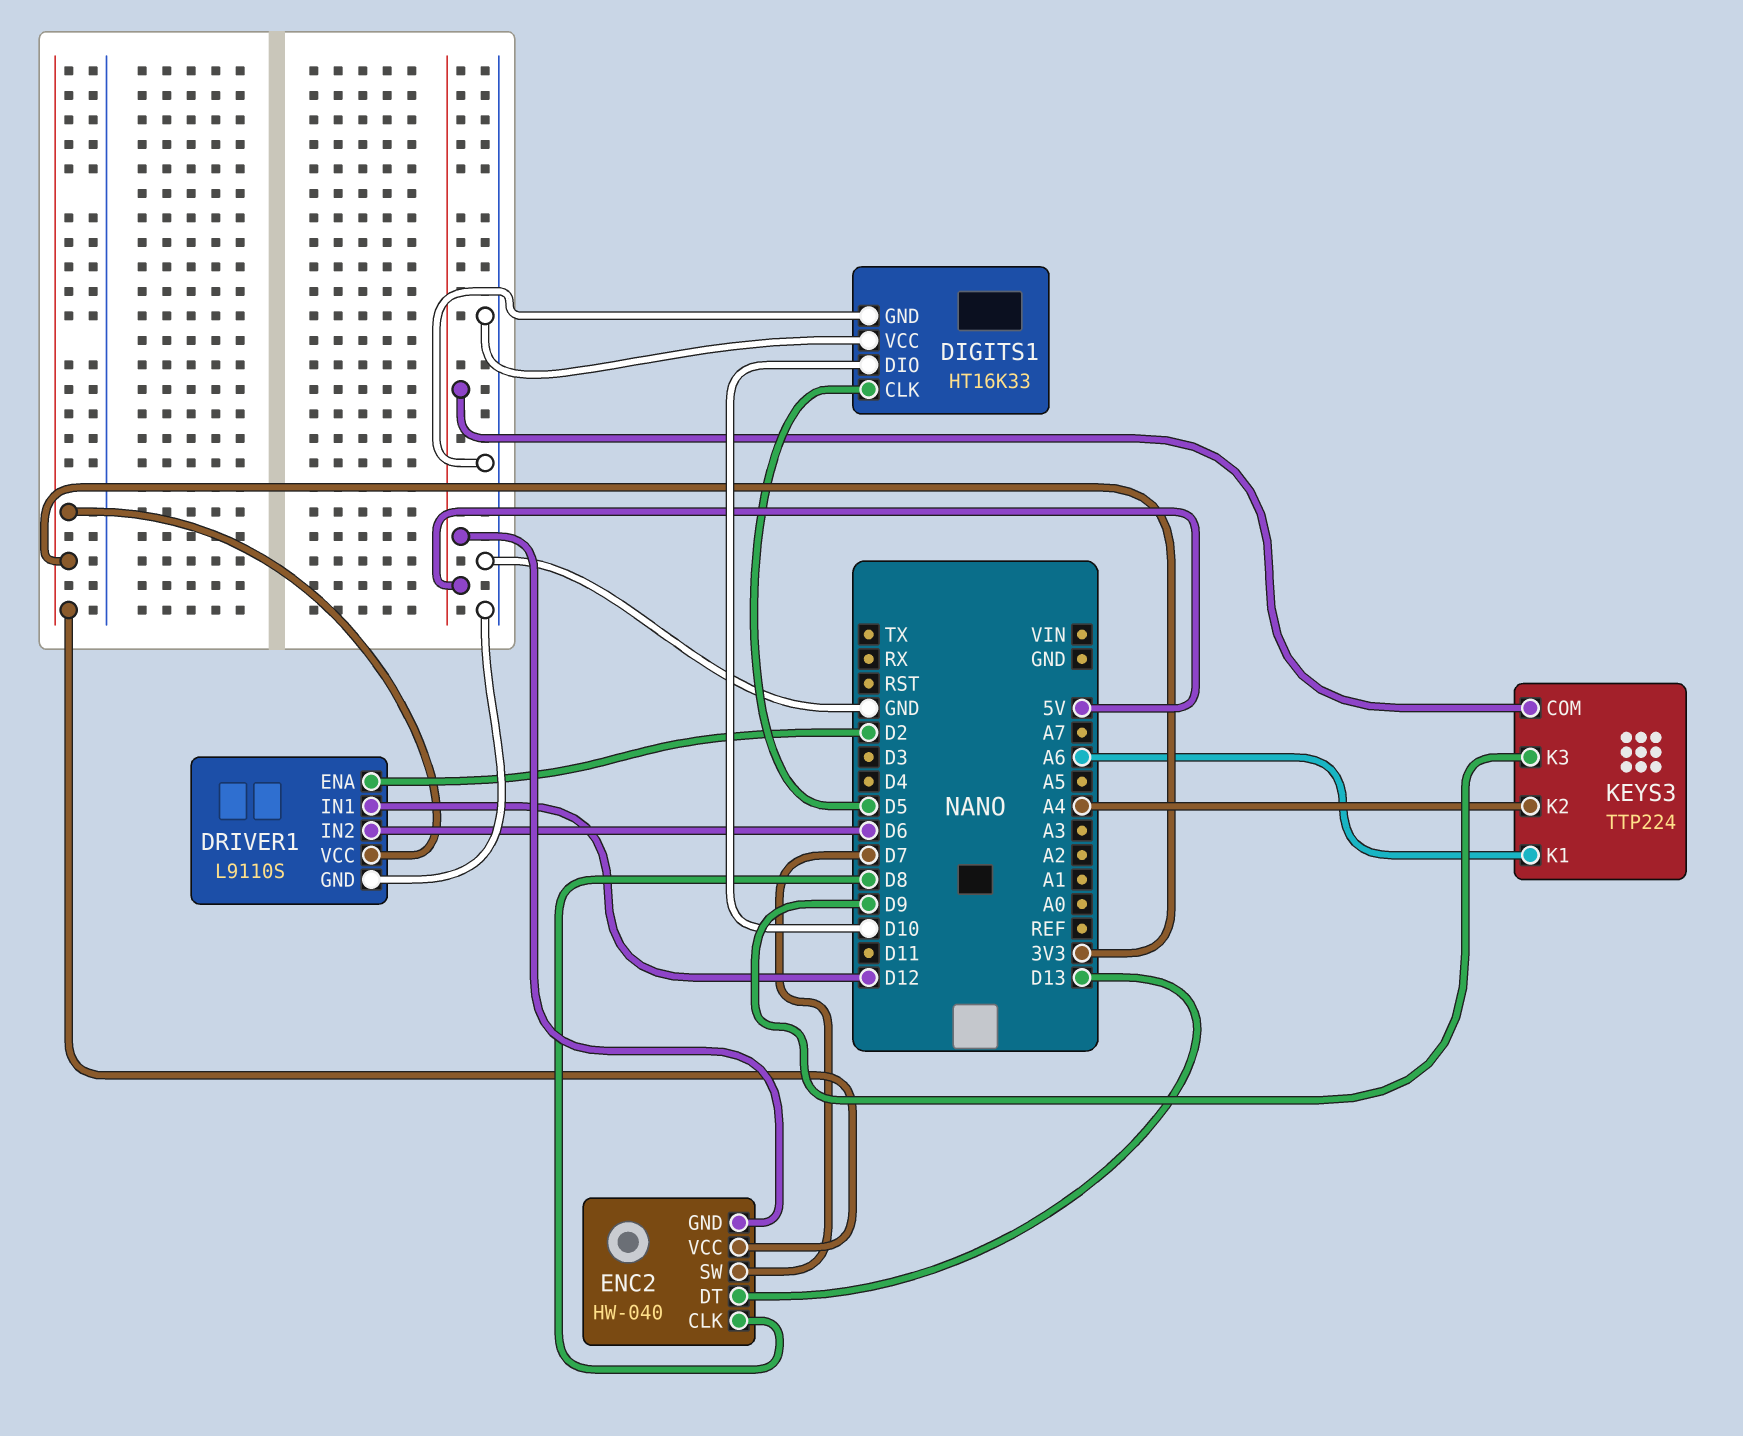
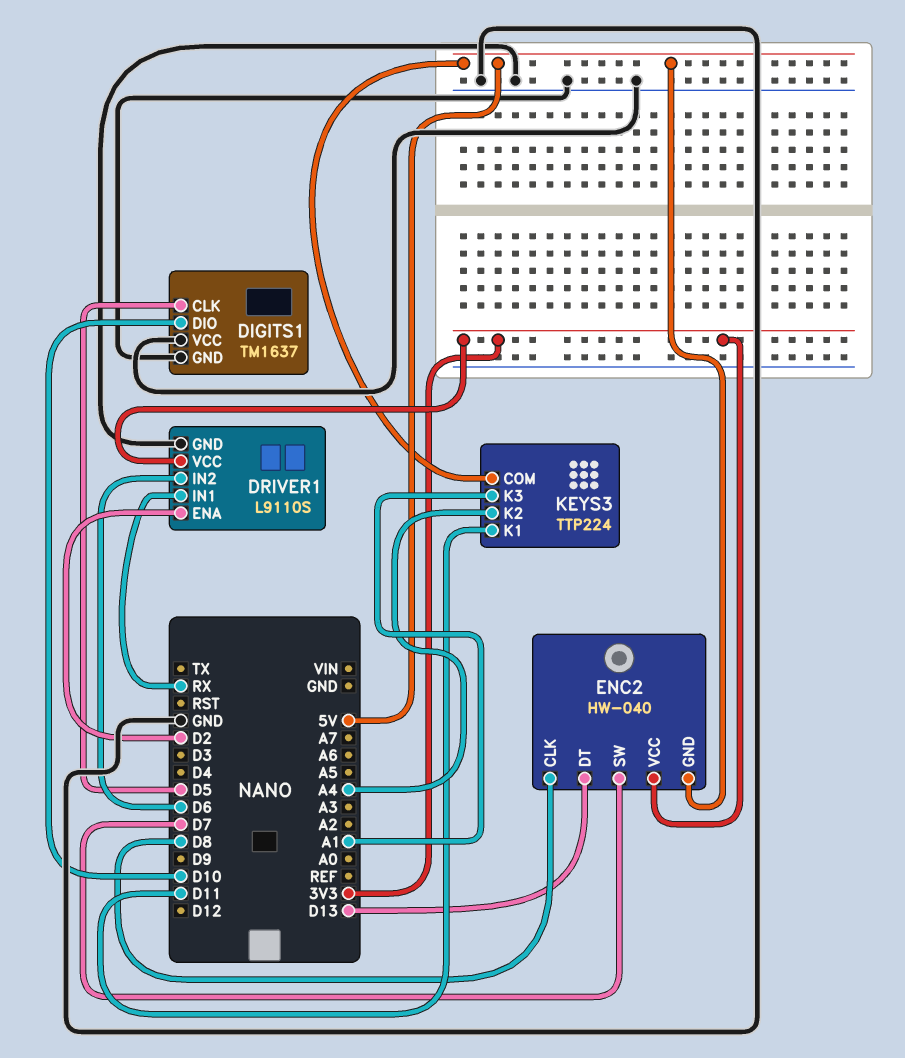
DIGITS1: HT16K33 -> TM1637
DRIVER1 pin IN1: D12 -> RX
KEYS3 pin K1: A6 -> D11
KEYS3 pin K3: D9 -> A1

